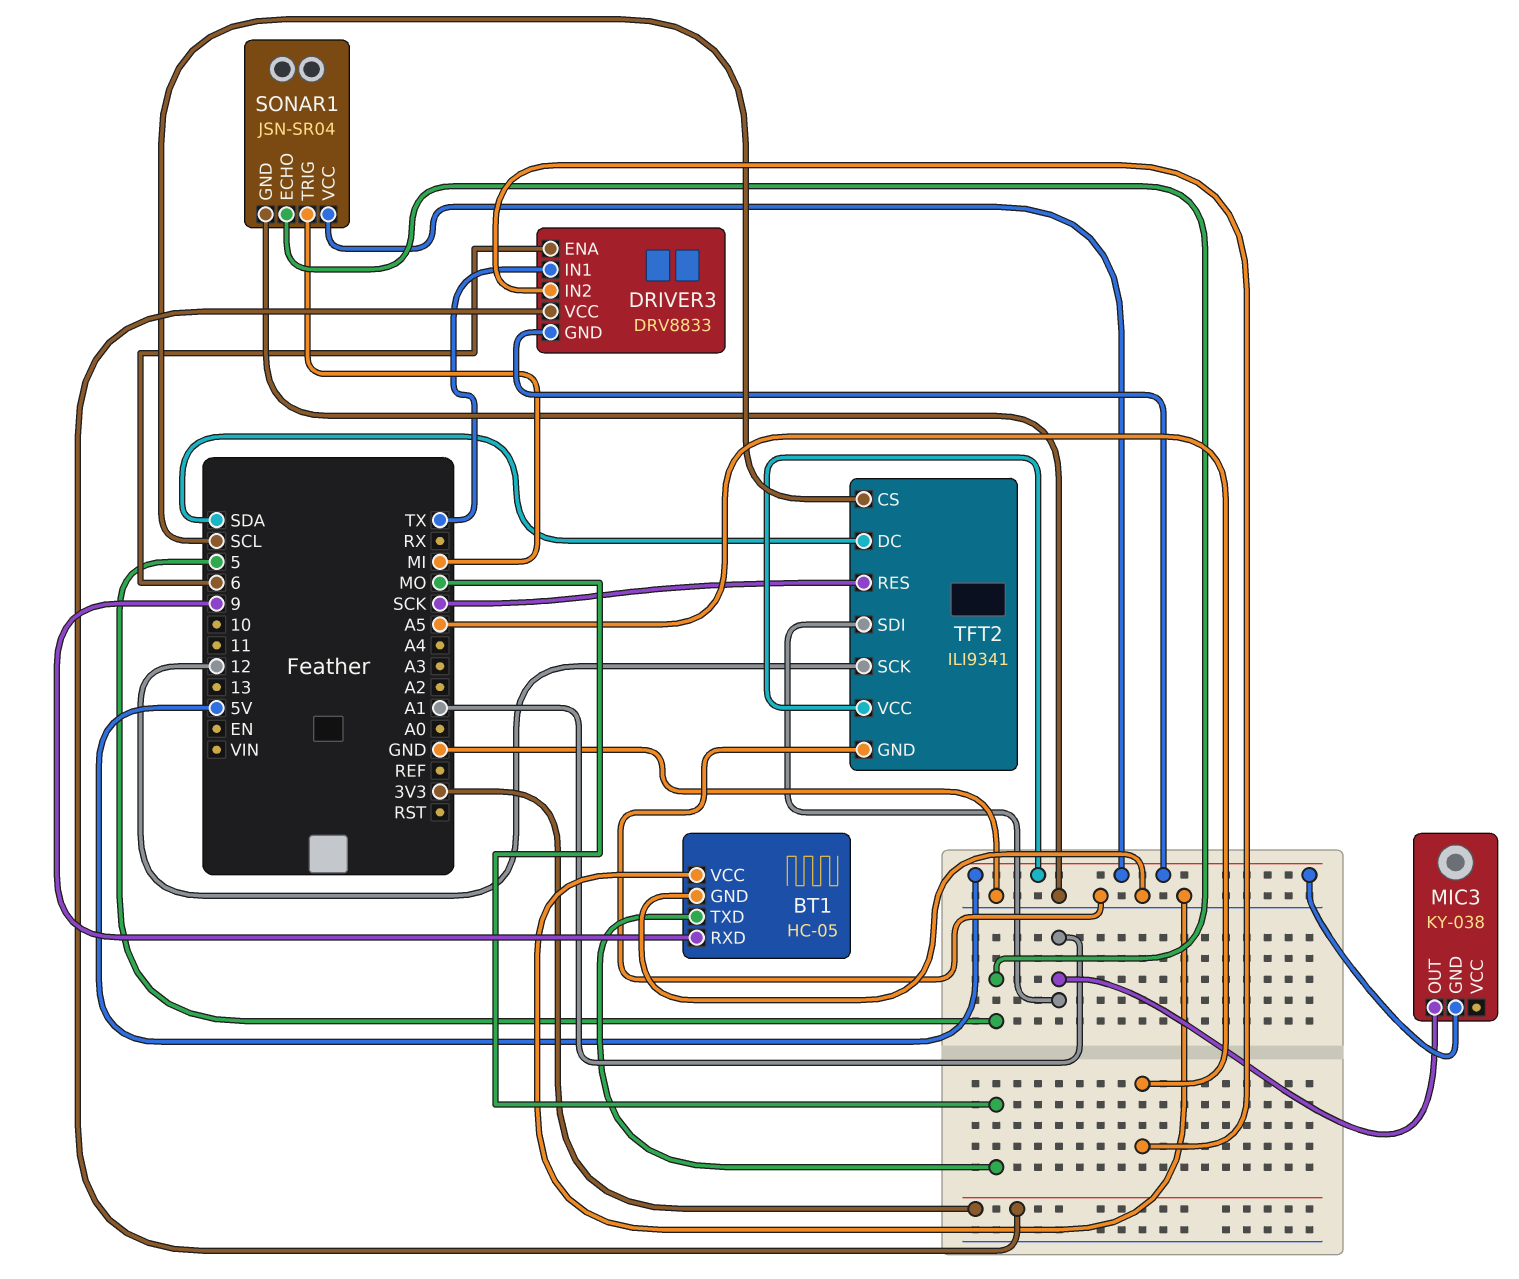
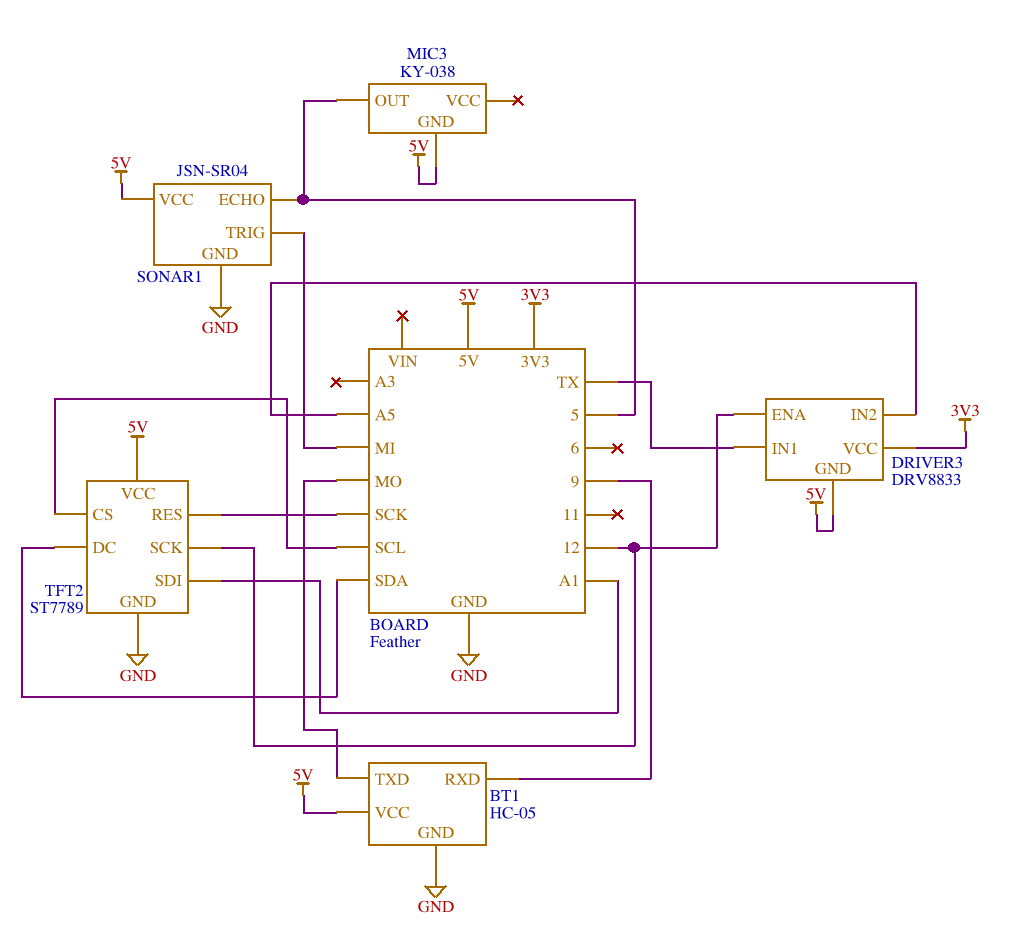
BT1 pin VCC: GND -> 5V
DRIVER3 pin ENA: 6 -> 12
MIC3 pin OUT: A1 -> 5
TFT2: ILI9341 -> ST7789

